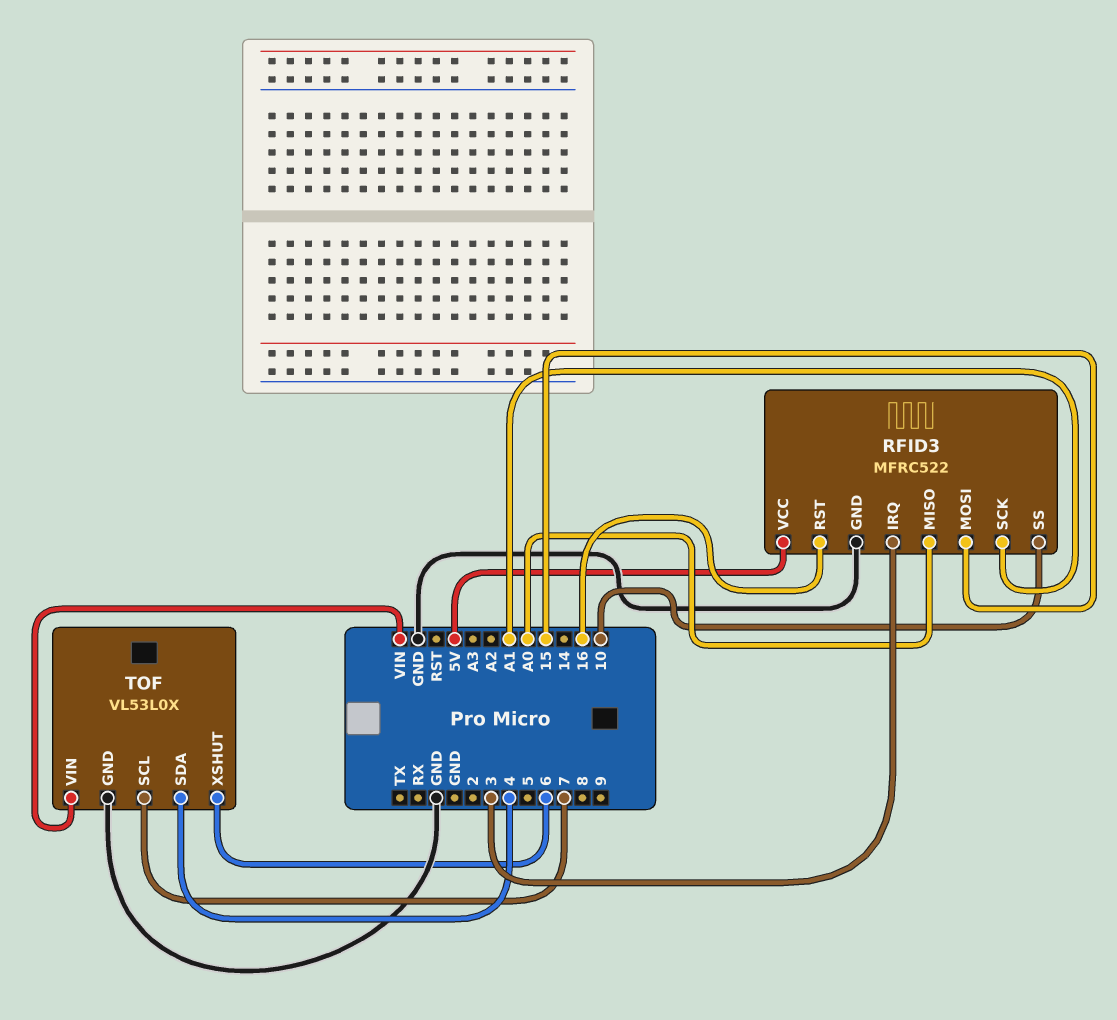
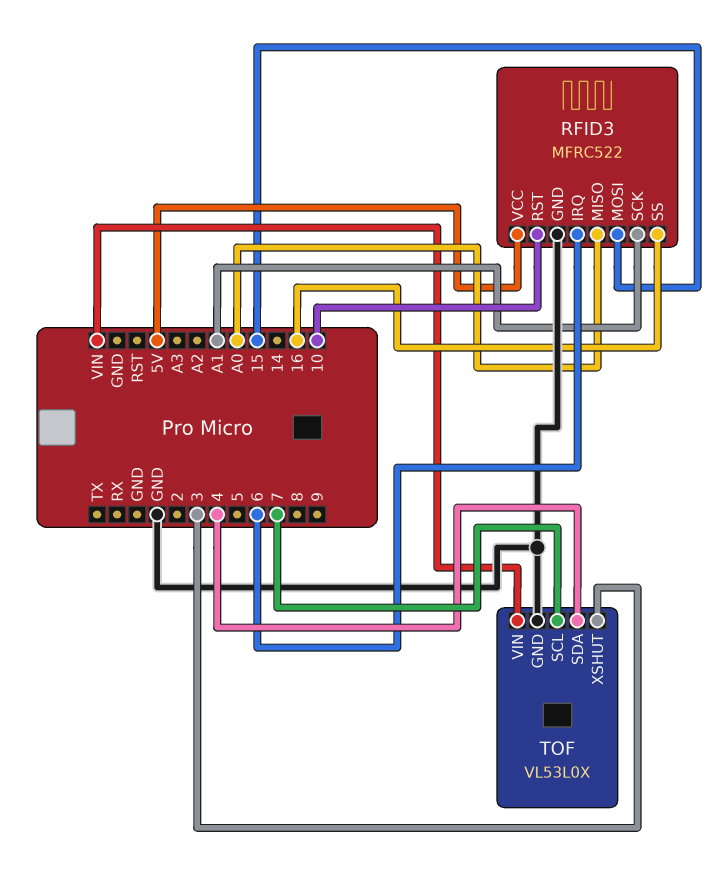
RFID3 pin IRQ: 3 -> 6
RFID3 pin RST: 16 -> 10
RFID3 pin SS: 10 -> 16
TOF pin XSHUT: 6 -> 3

